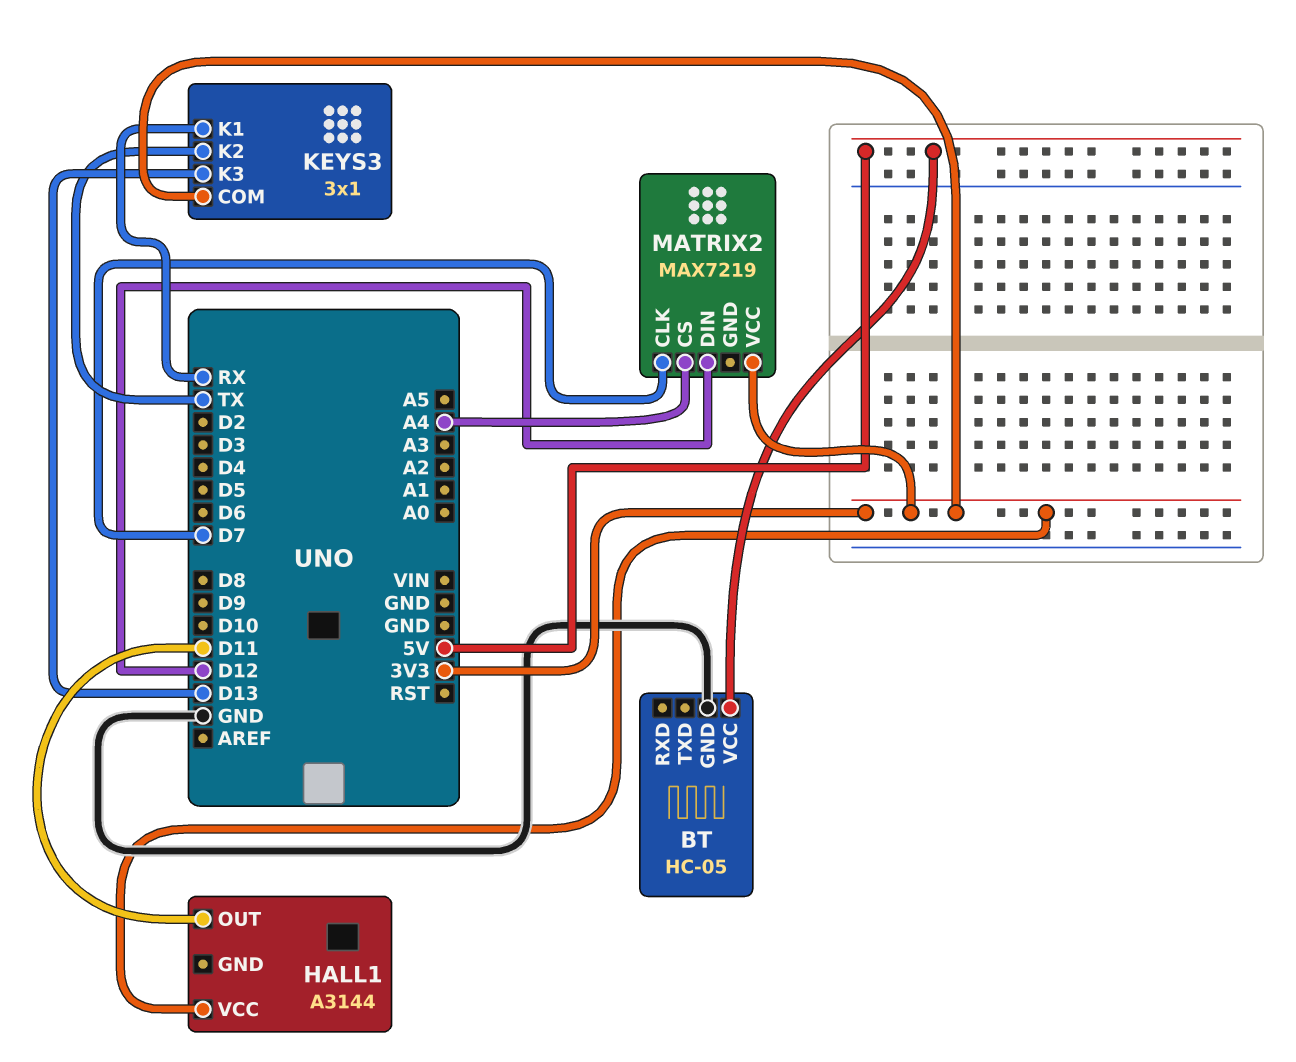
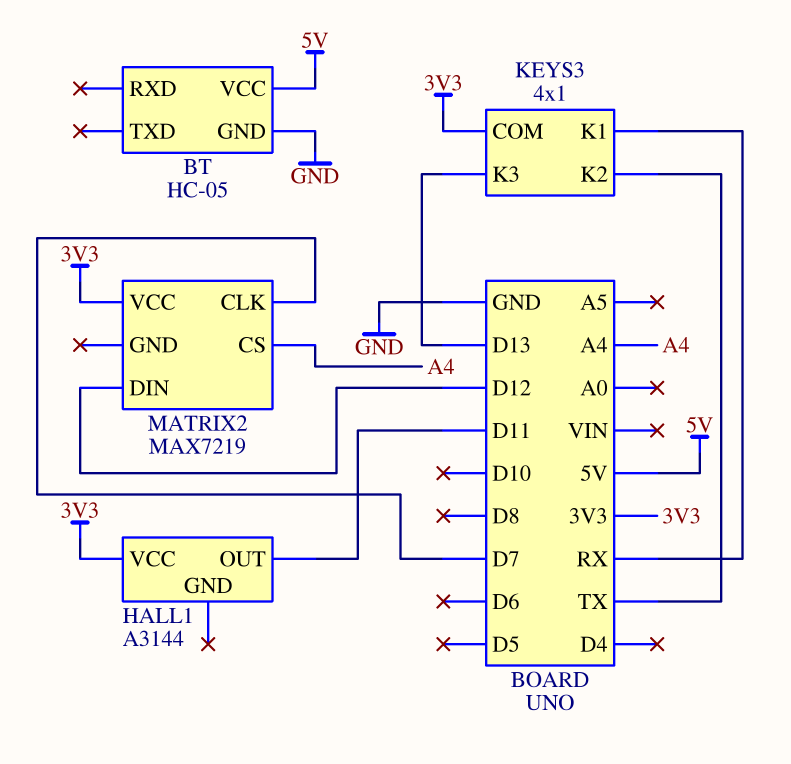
KEYS3: 3x1 -> 4x1

